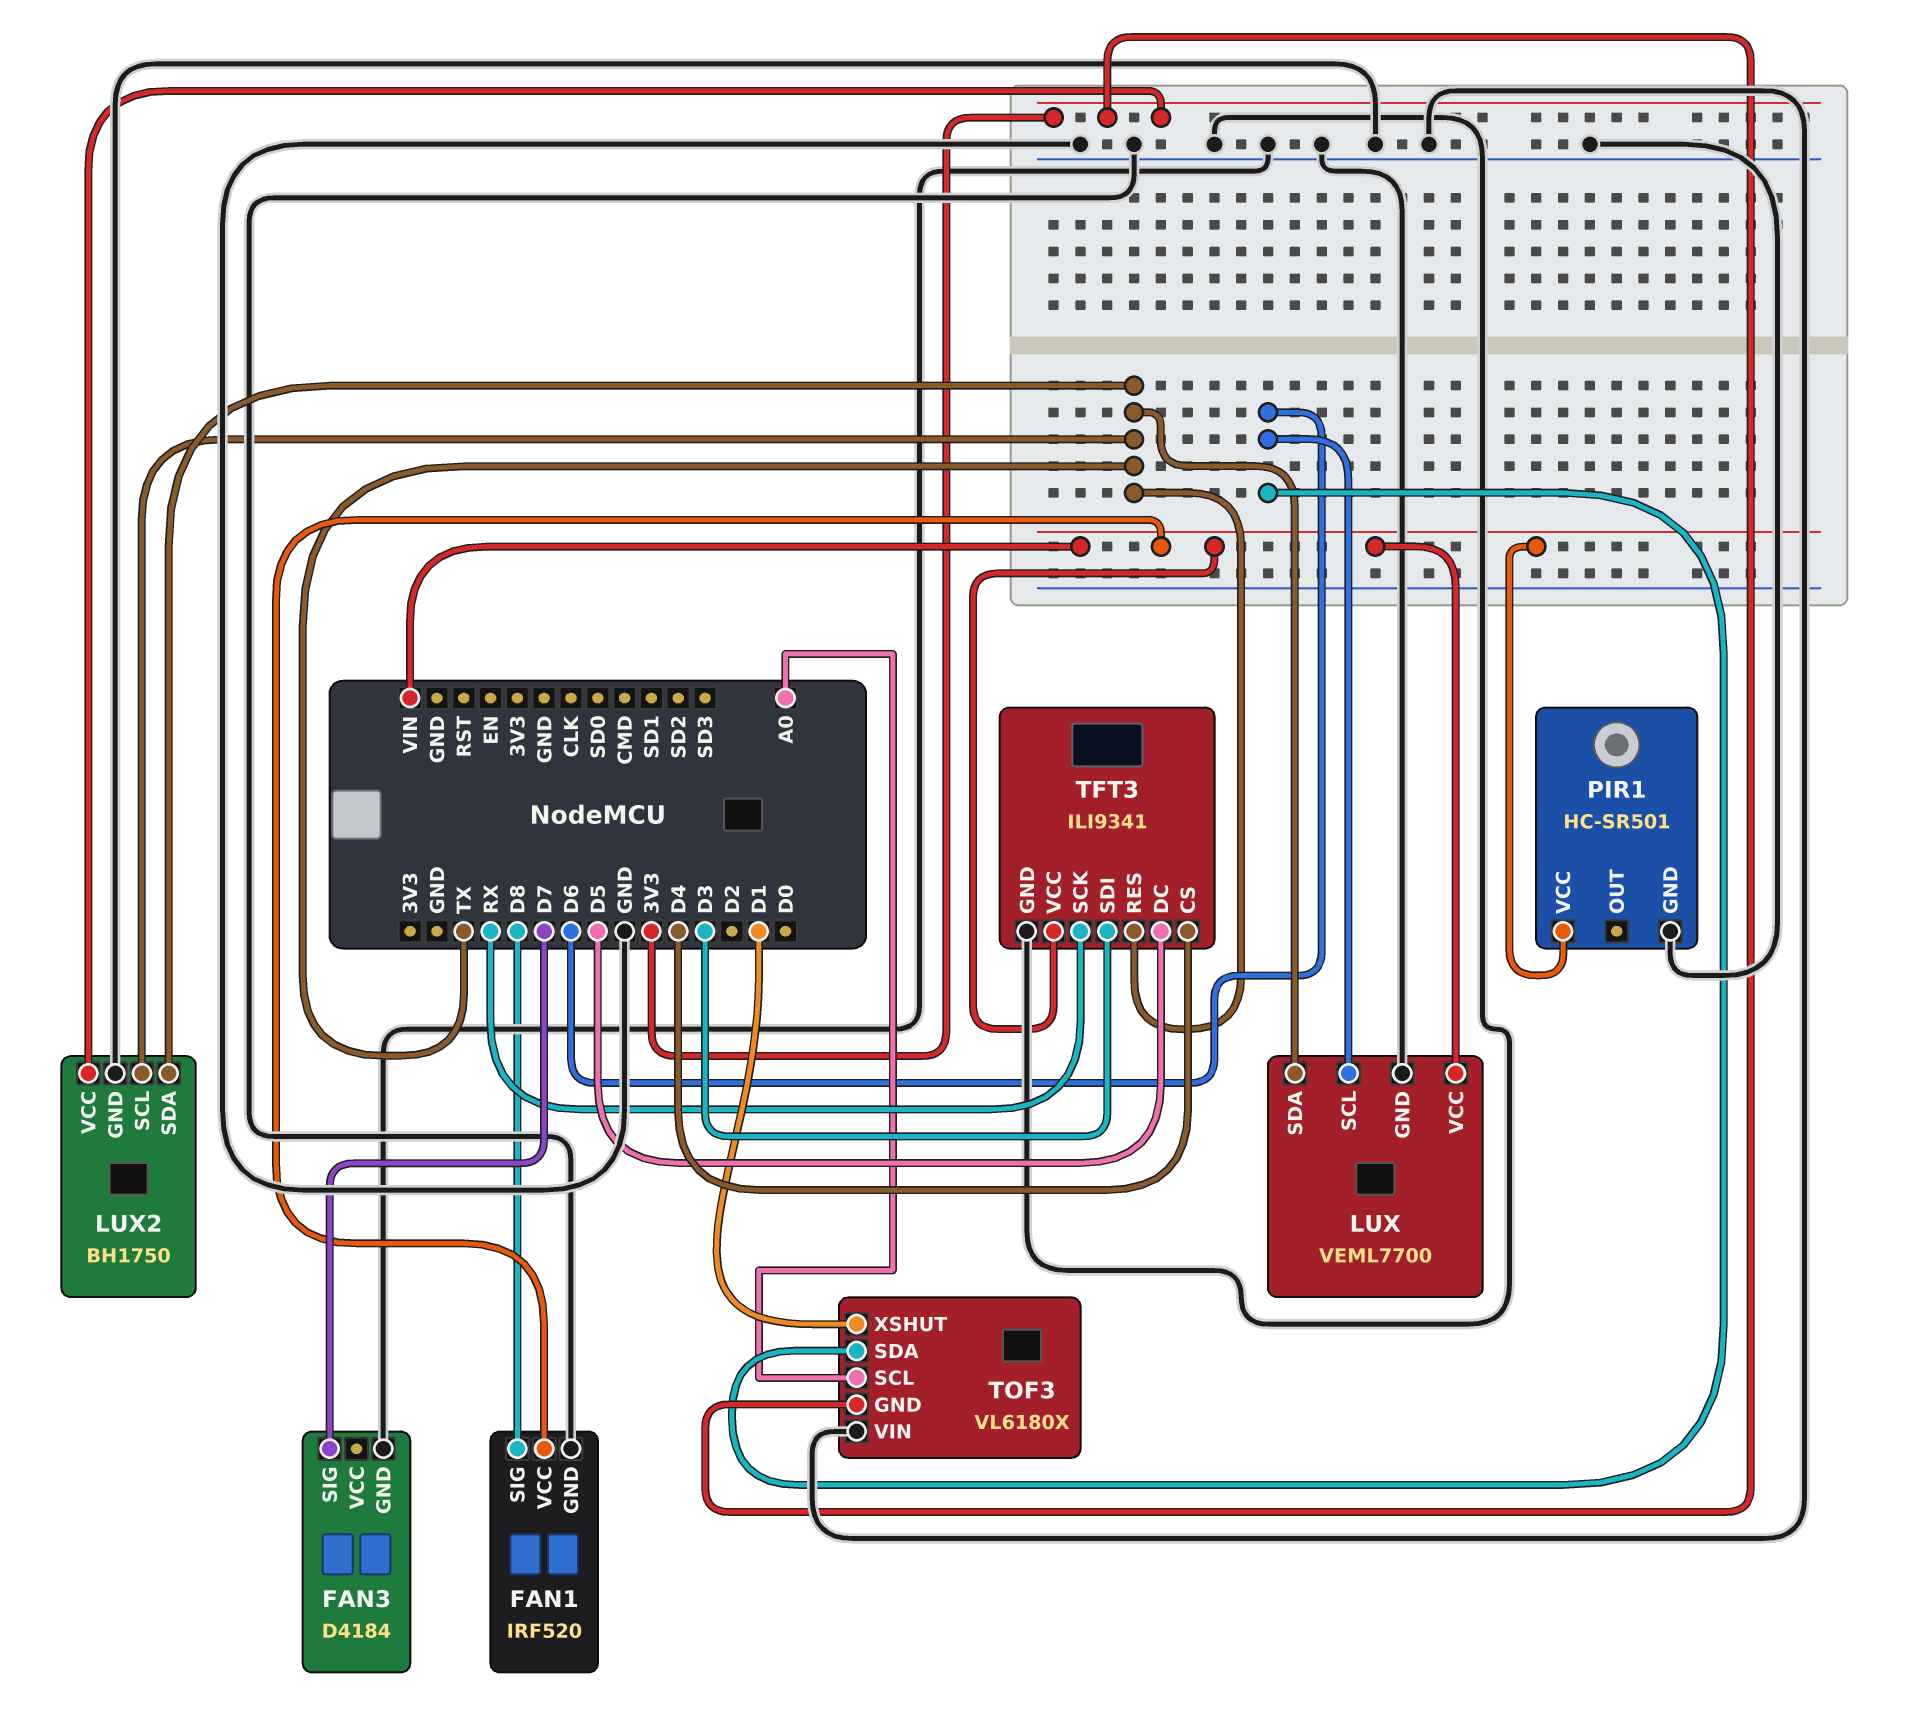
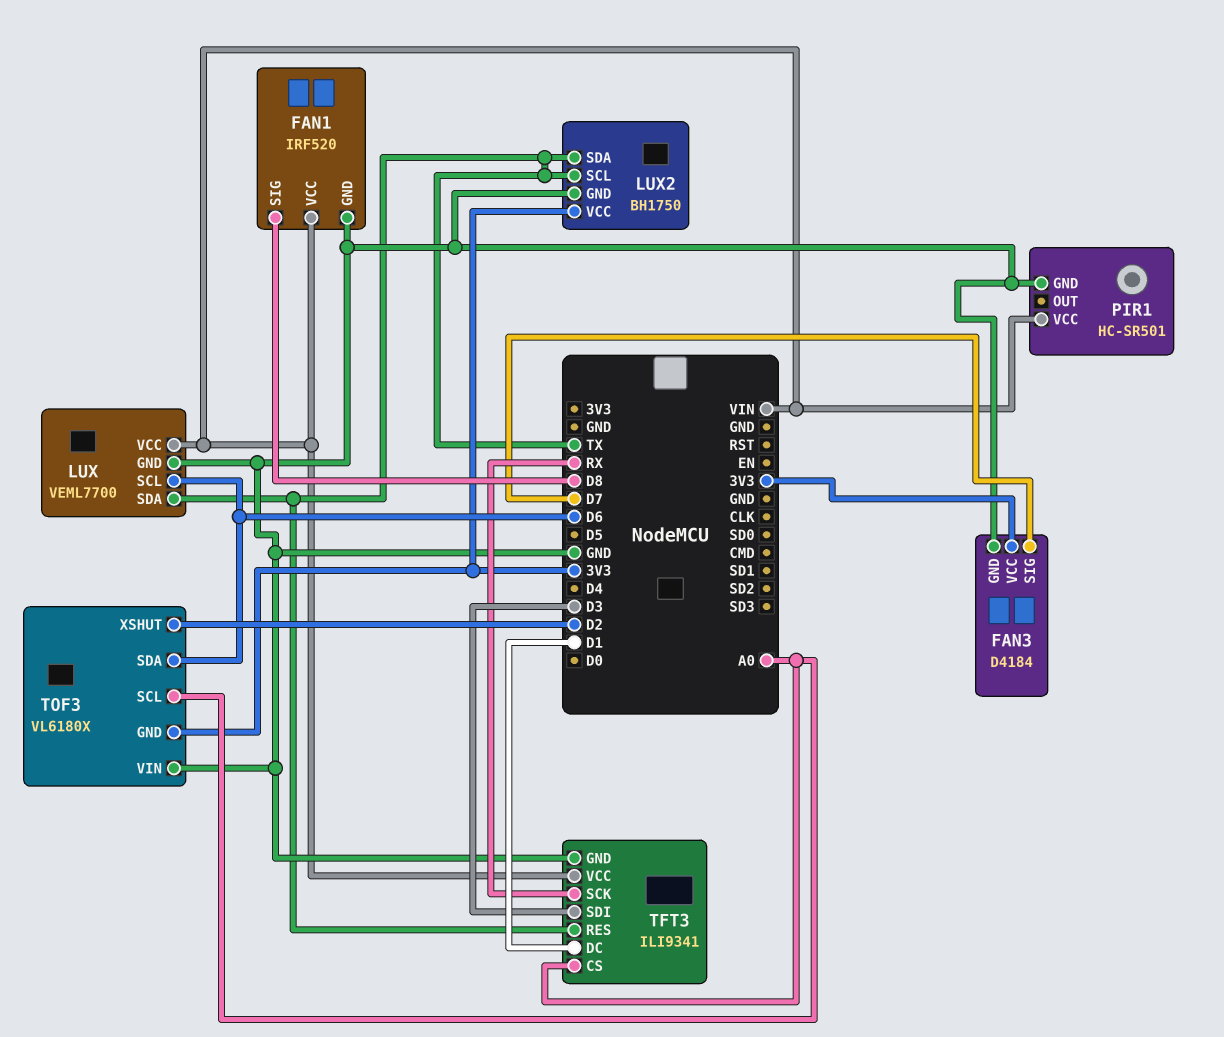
FAN3 pin VCC: none -> 3V3
TFT3 pin CS: D4 -> A0
TFT3 pin DC: D5 -> D1
TOF3 pin XSHUT: D1 -> D2

